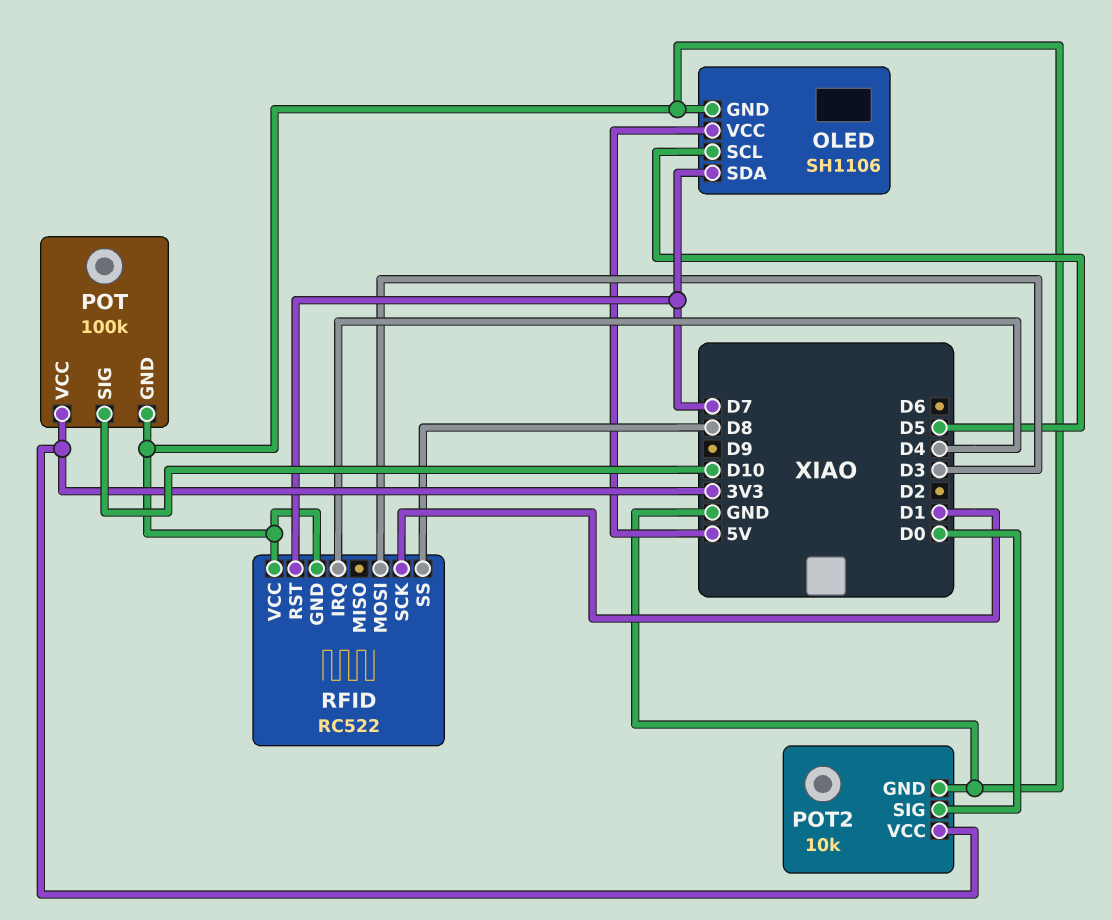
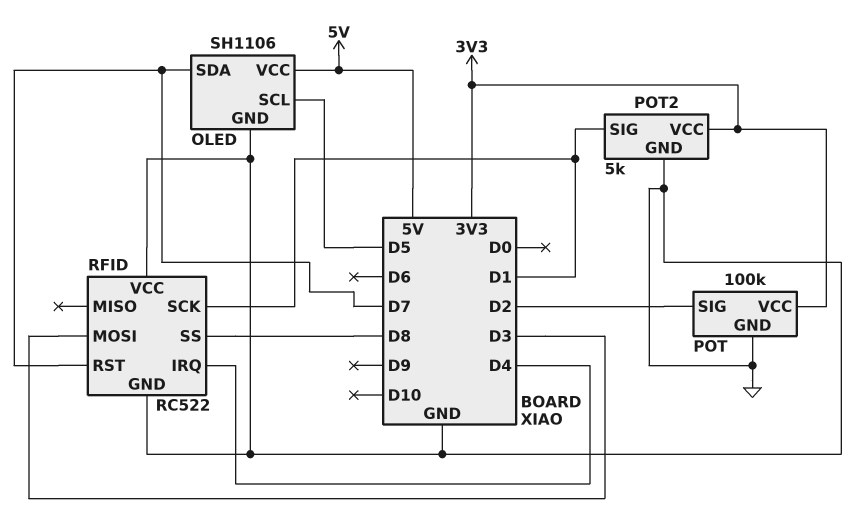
POT pin SIG: D10 -> D2
POT2: 10k -> 5k
POT2 pin SIG: D0 -> D1

